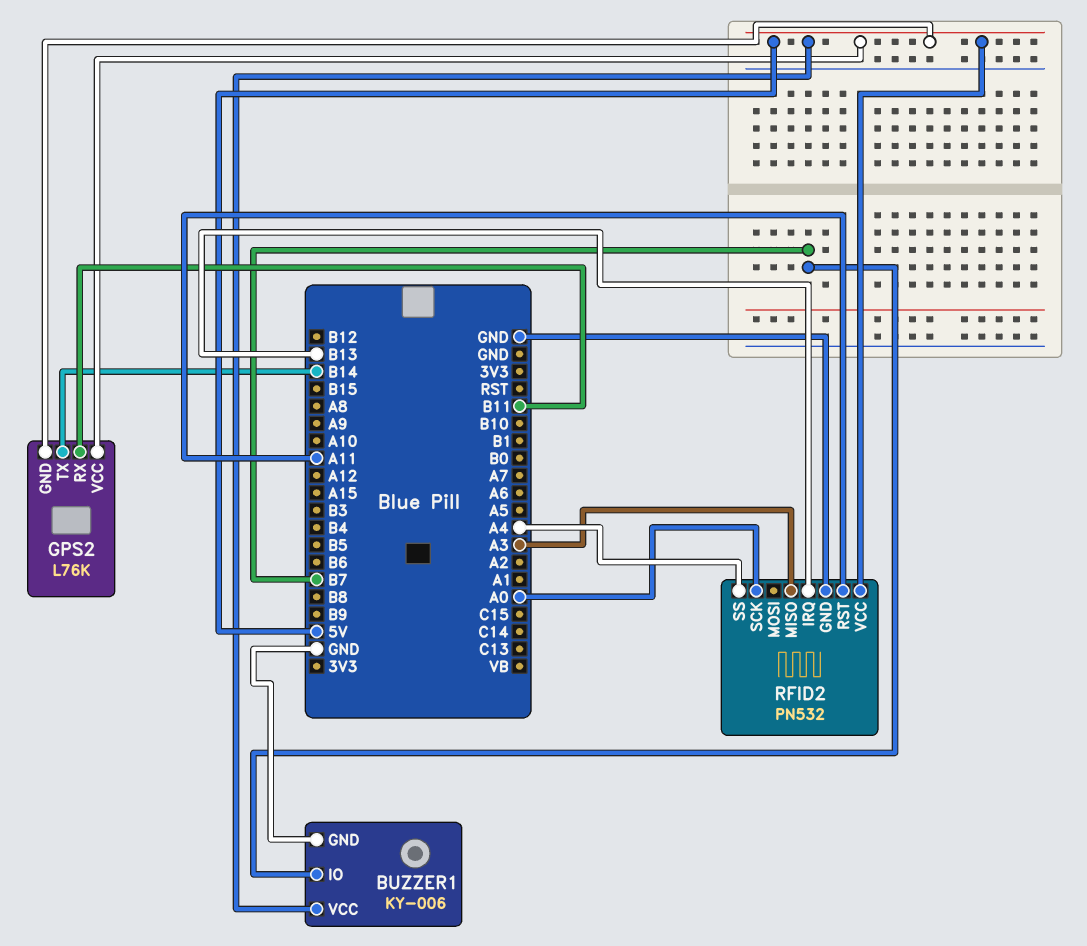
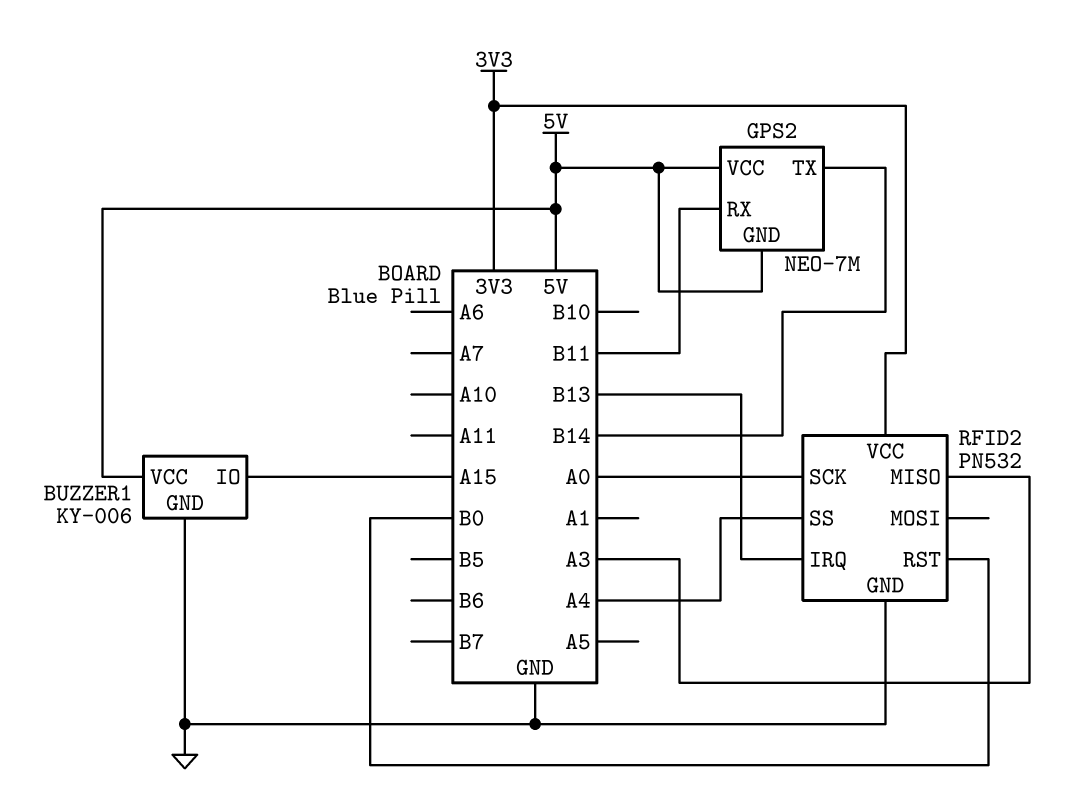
BUZZER1 pin IO: B7 -> A15
GPS2: L76K -> NEO-7M
RFID2 pin RST: A11 -> B0
RFID2 pin VCC: 5V -> 3V3

